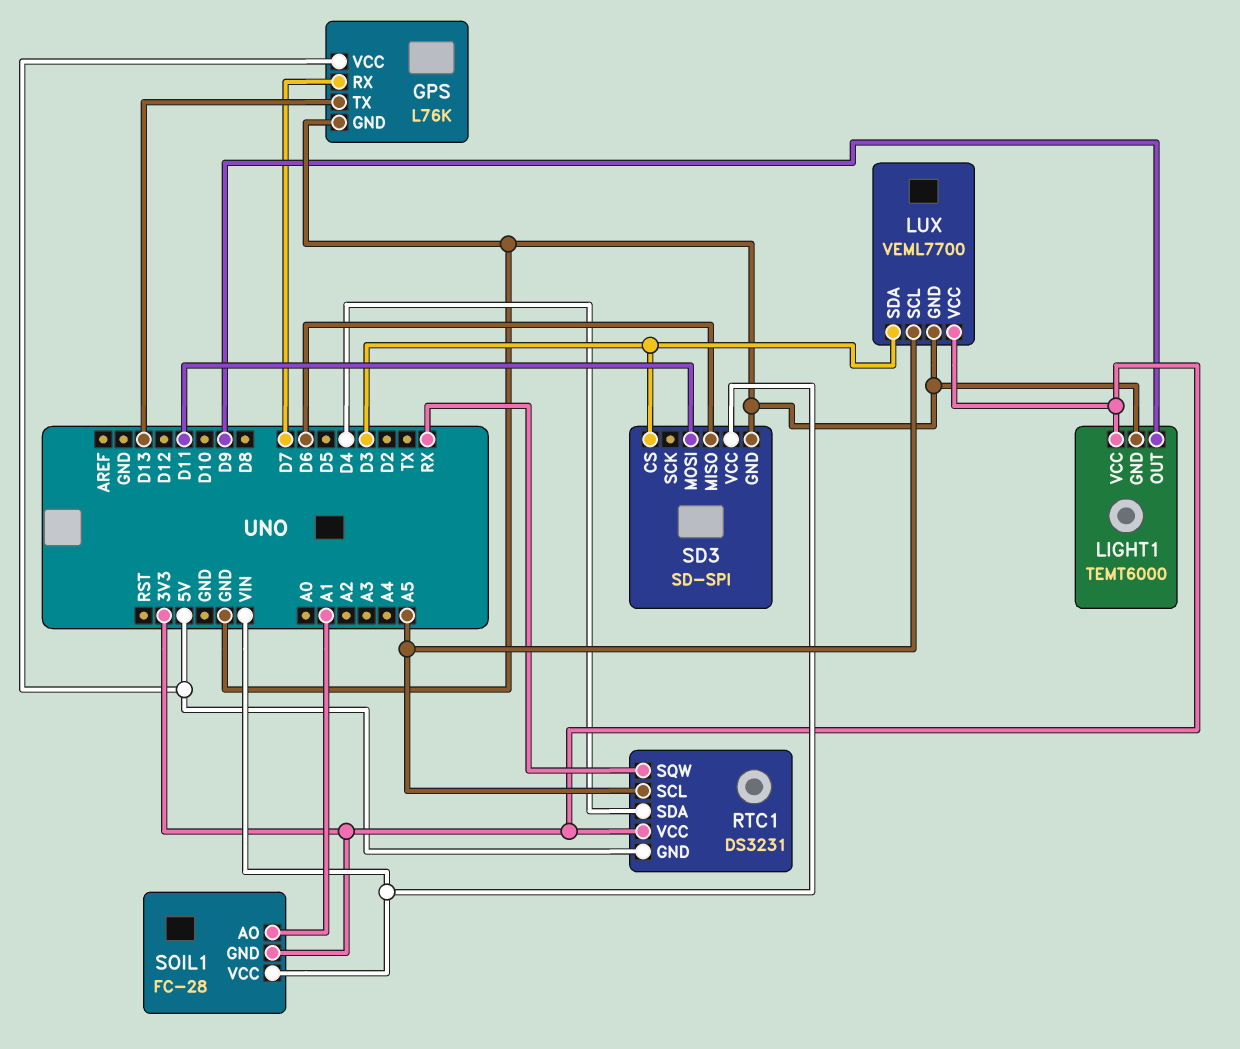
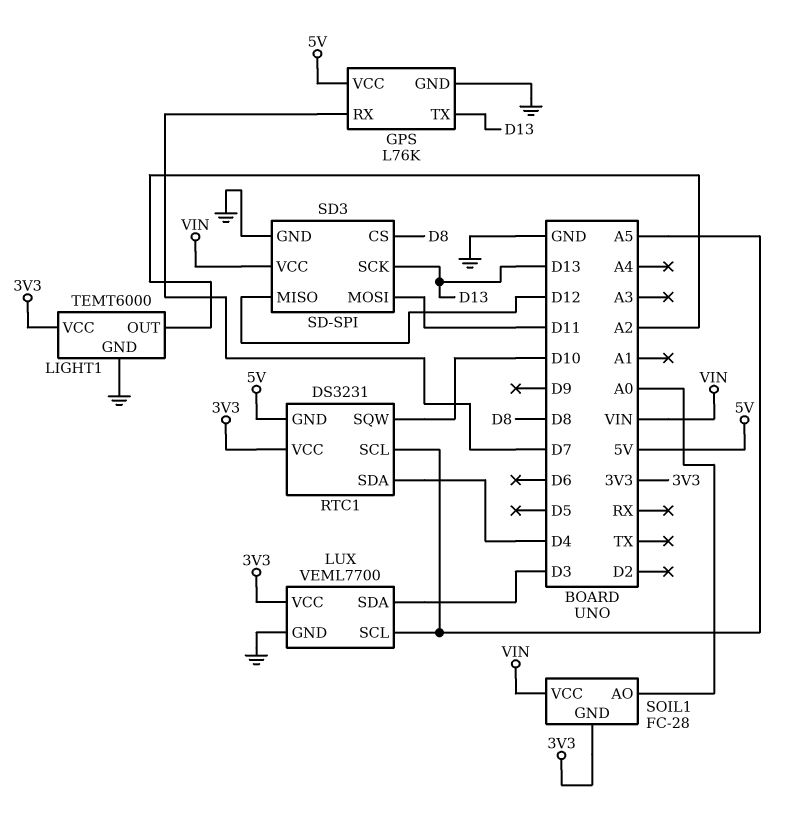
LIGHT1 pin OUT: D9 -> A2
RTC1 pin SQW: RX -> D10
SD3 pin CS: D3 -> D8
SD3 pin MISO: D6 -> D12
SD3 pin SCK: none -> D13
SOIL1 pin AO: A1 -> A0

